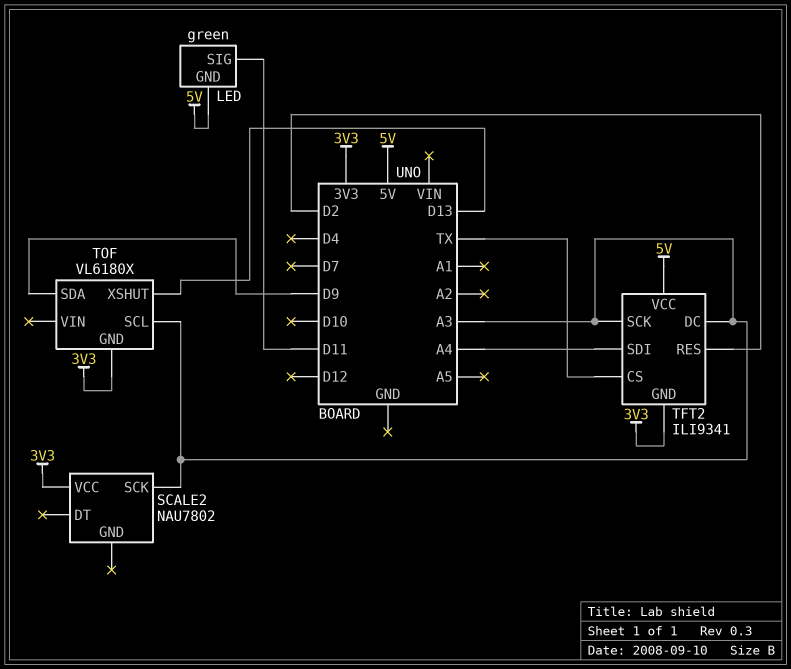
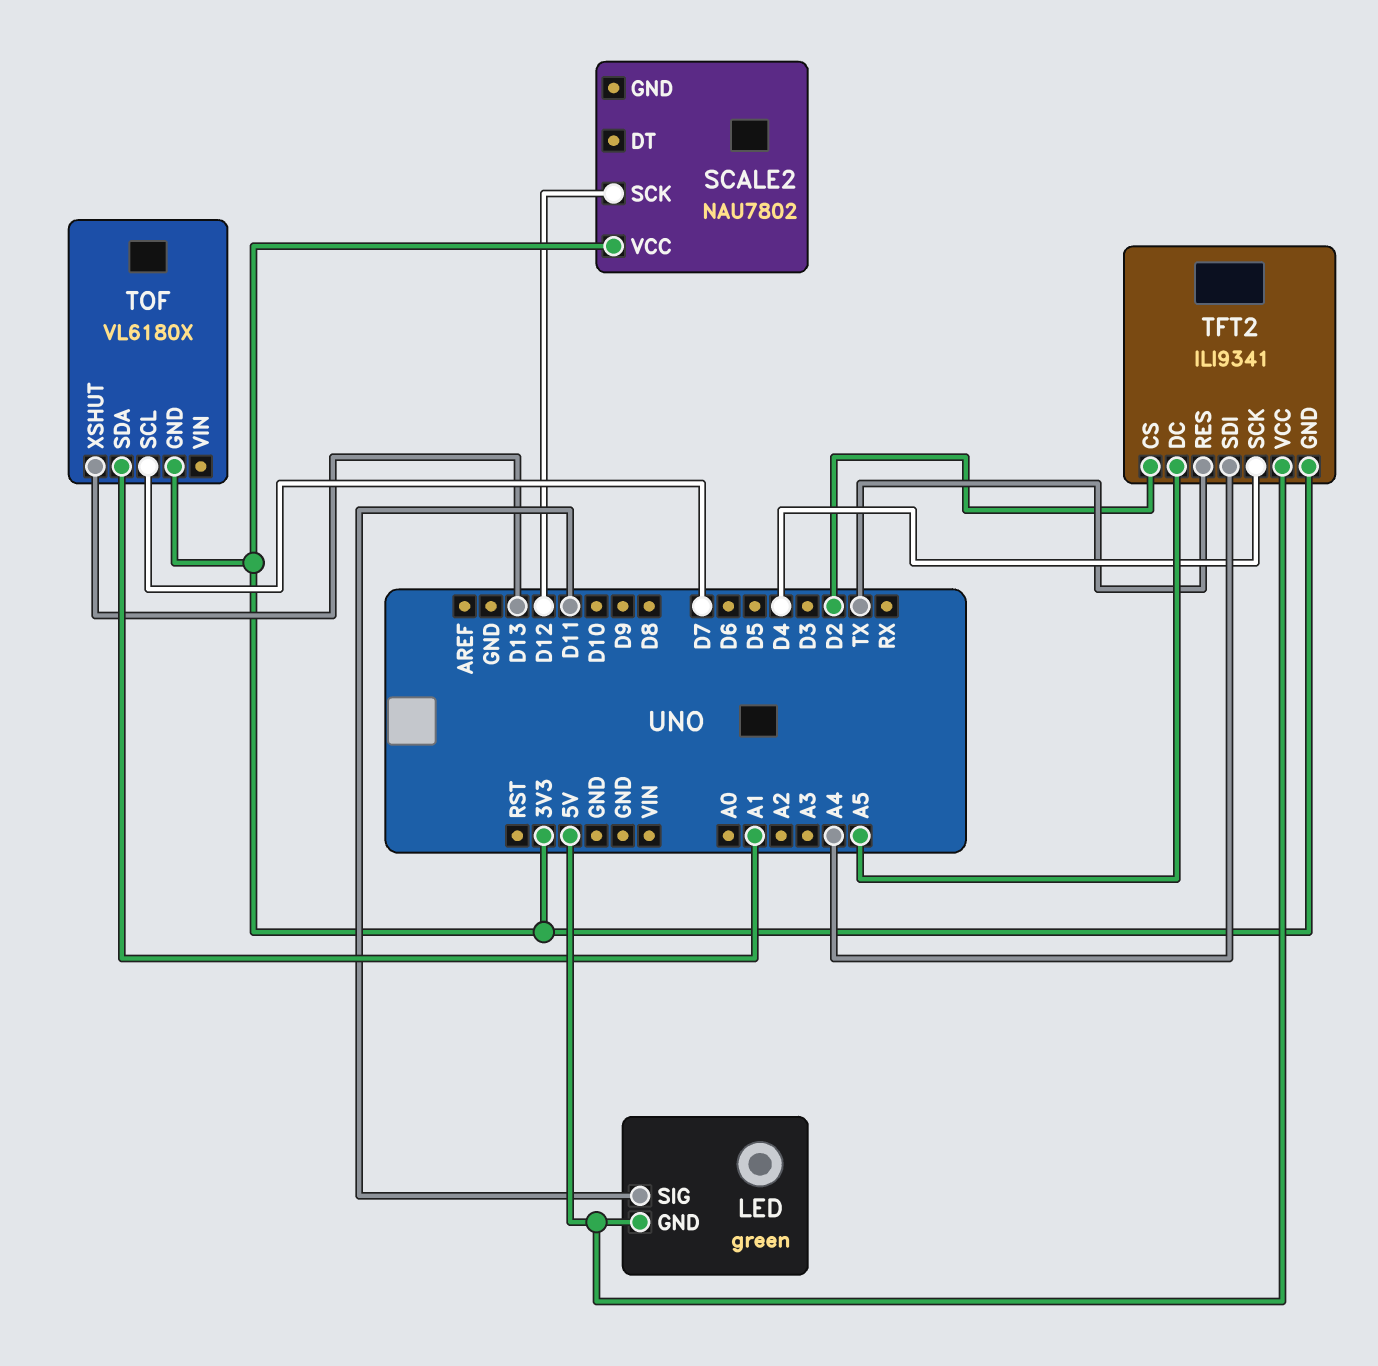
SCALE2 pin SCK: A3 -> D12
TFT2 pin CS: TX -> D2
TFT2 pin DC: A3 -> A5
TFT2 pin RES: D2 -> TX
TFT2 pin SCK: A3 -> D4
TOF pin SCL: A3 -> D7
TOF pin SDA: D9 -> A1

